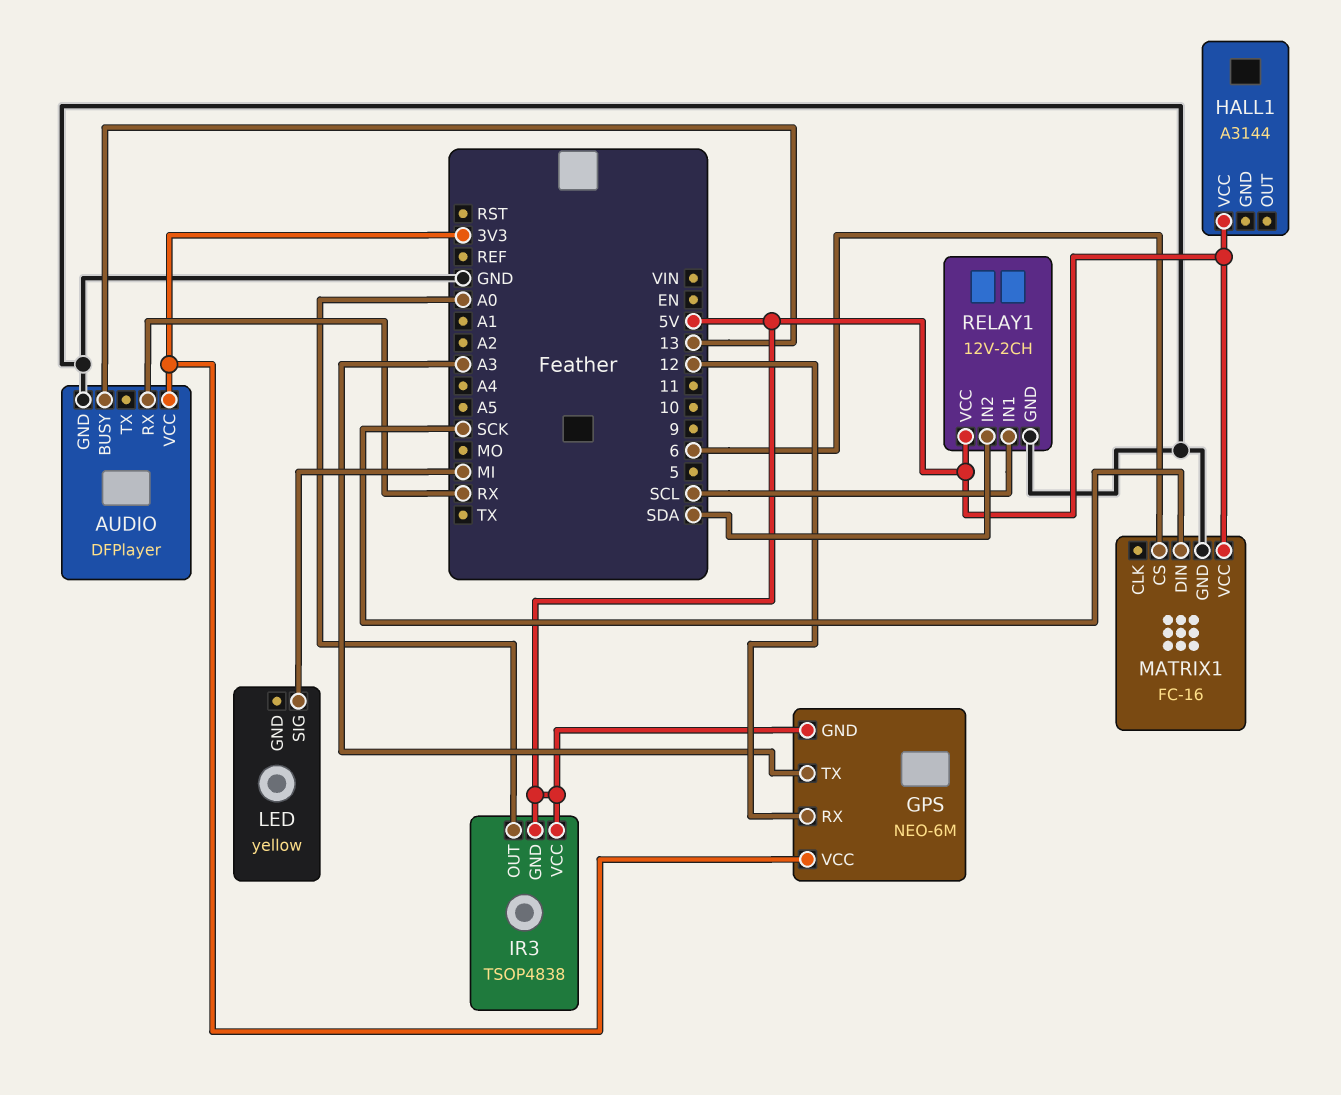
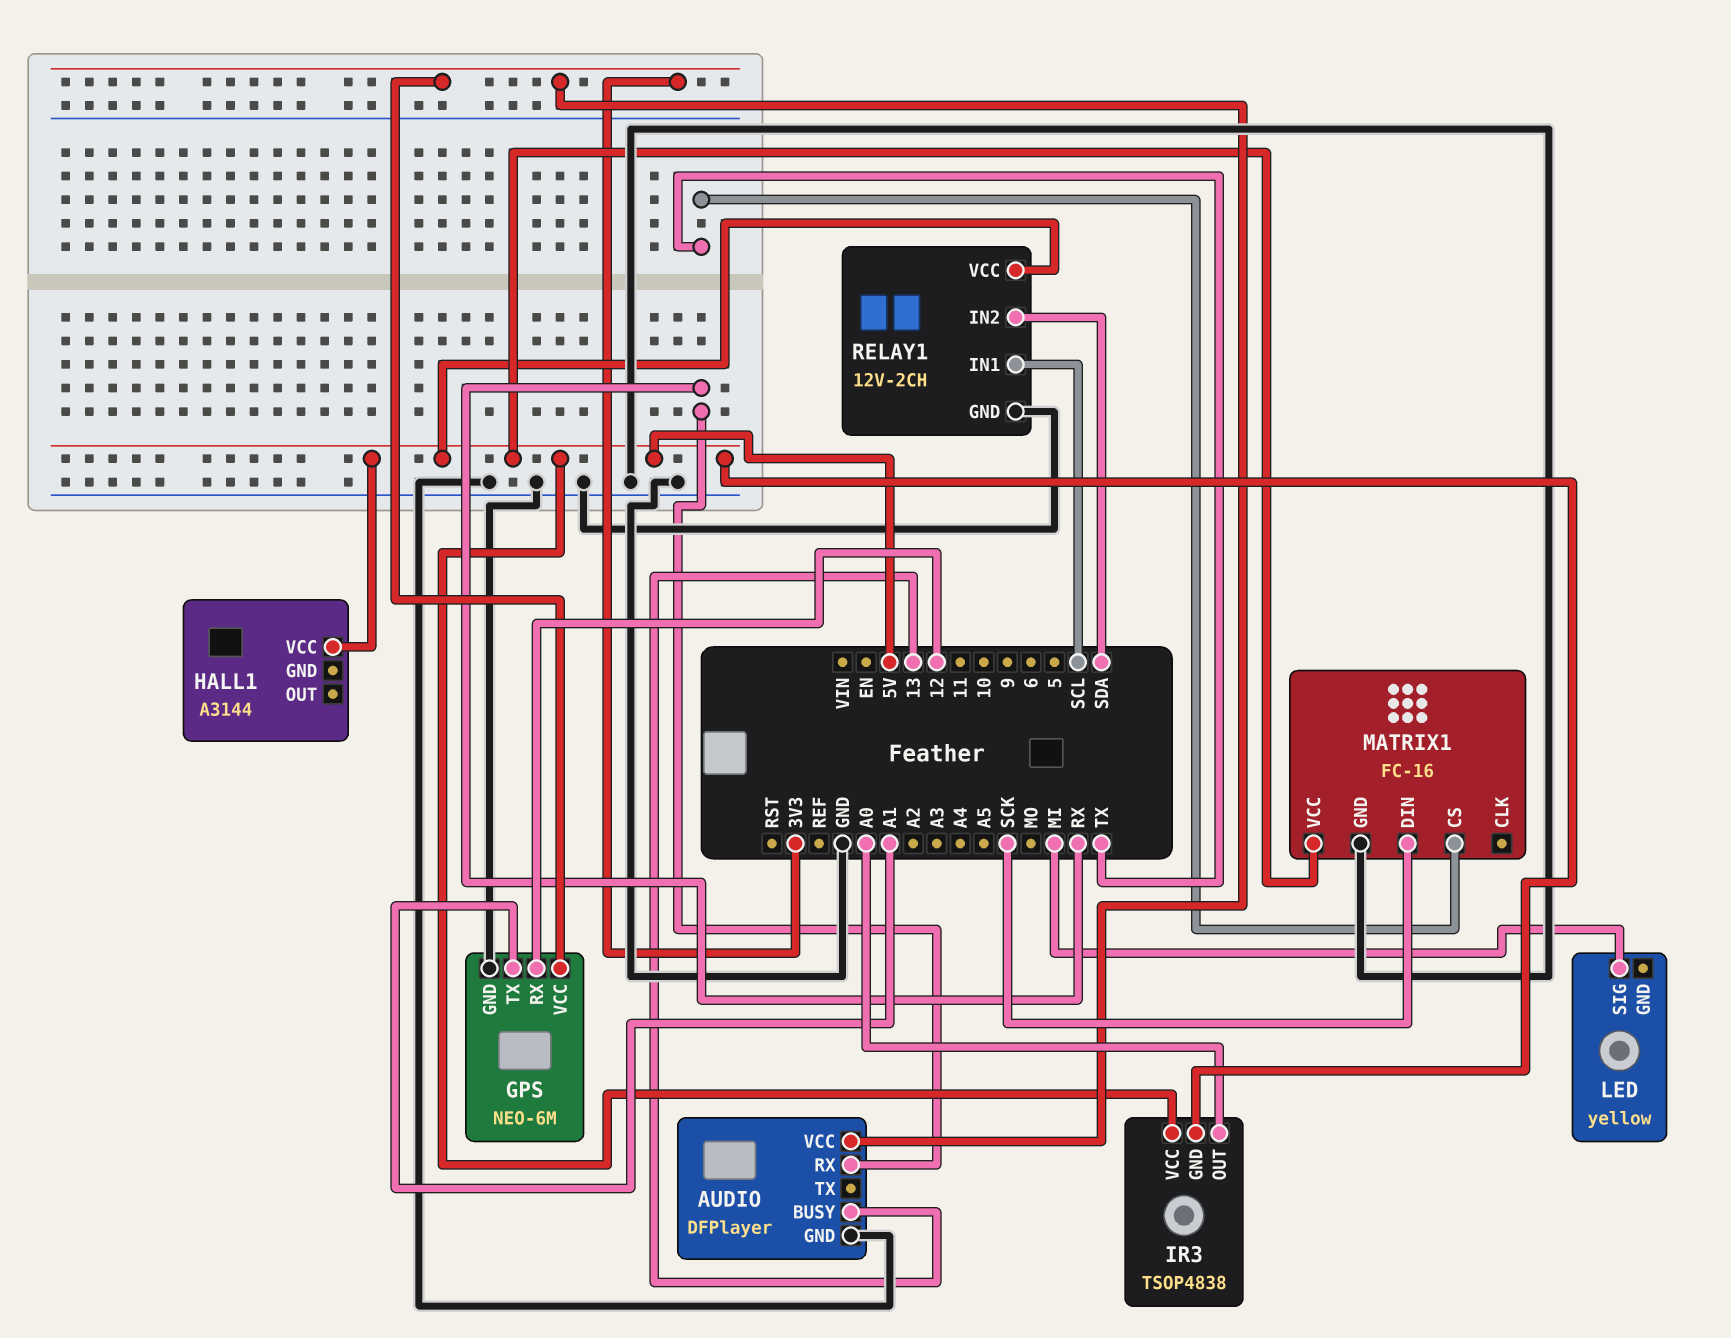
GPS pin GND: 5V -> GND
GPS pin TX: A3 -> A1
MATRIX1 pin CS: 6 -> TX

